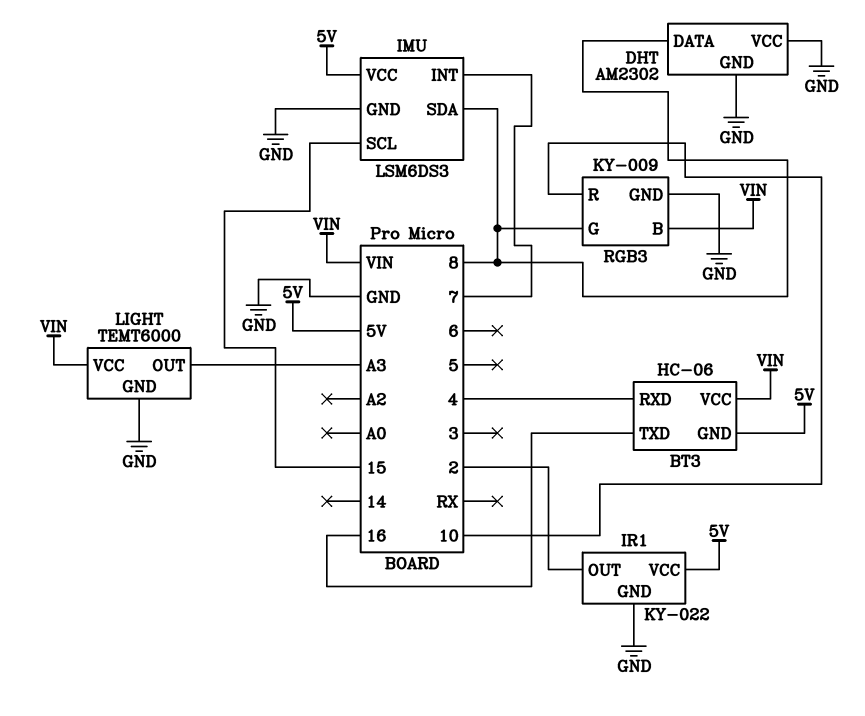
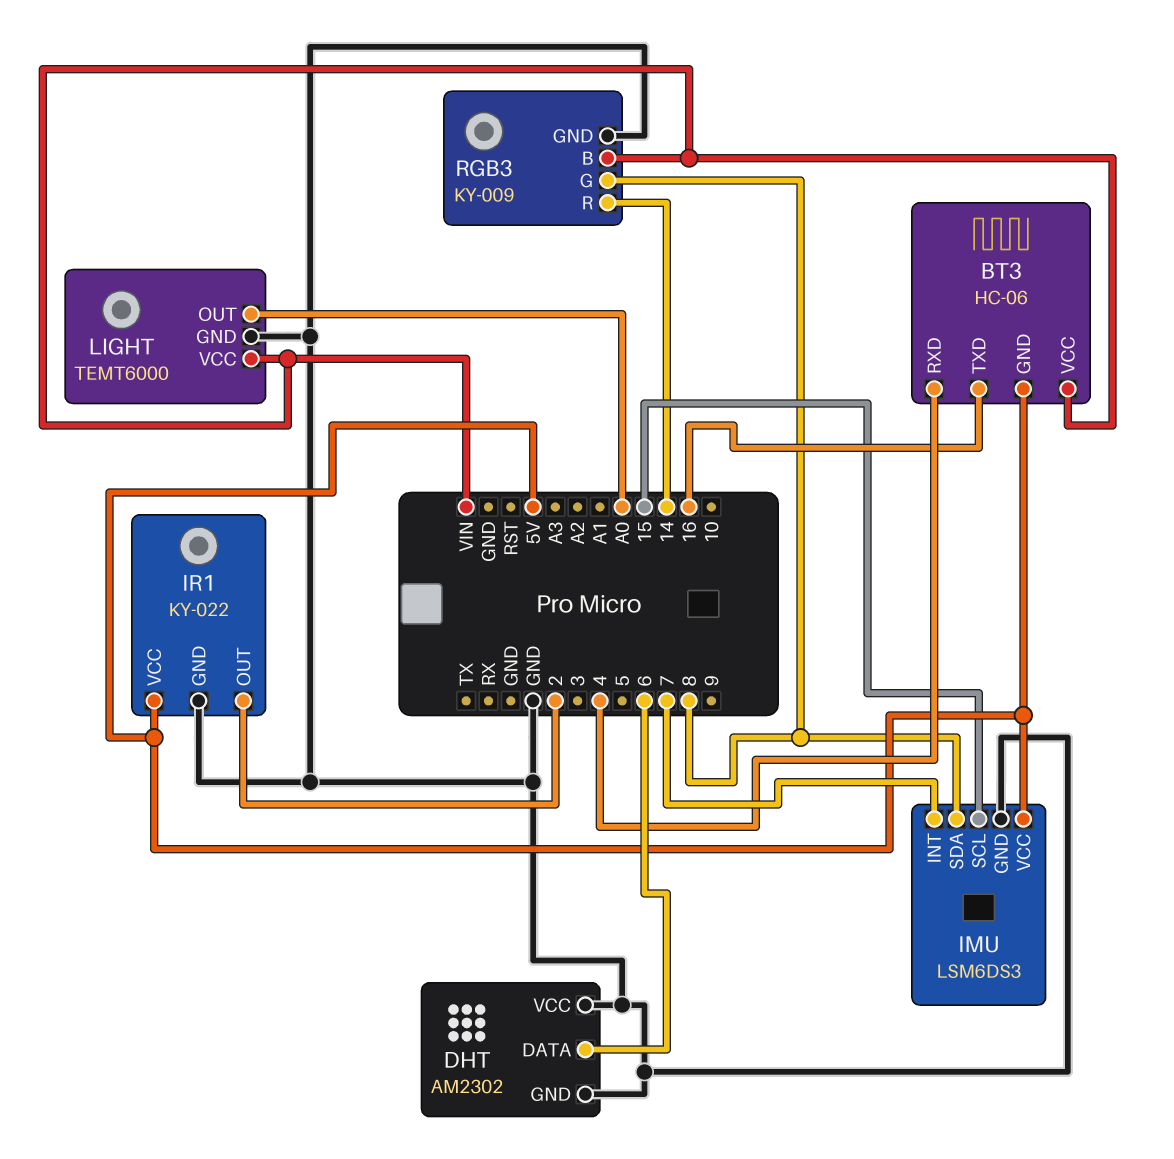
DHT pin DATA: 8 -> 6
LIGHT pin OUT: A3 -> A0
RGB3 pin R: 10 -> 14

